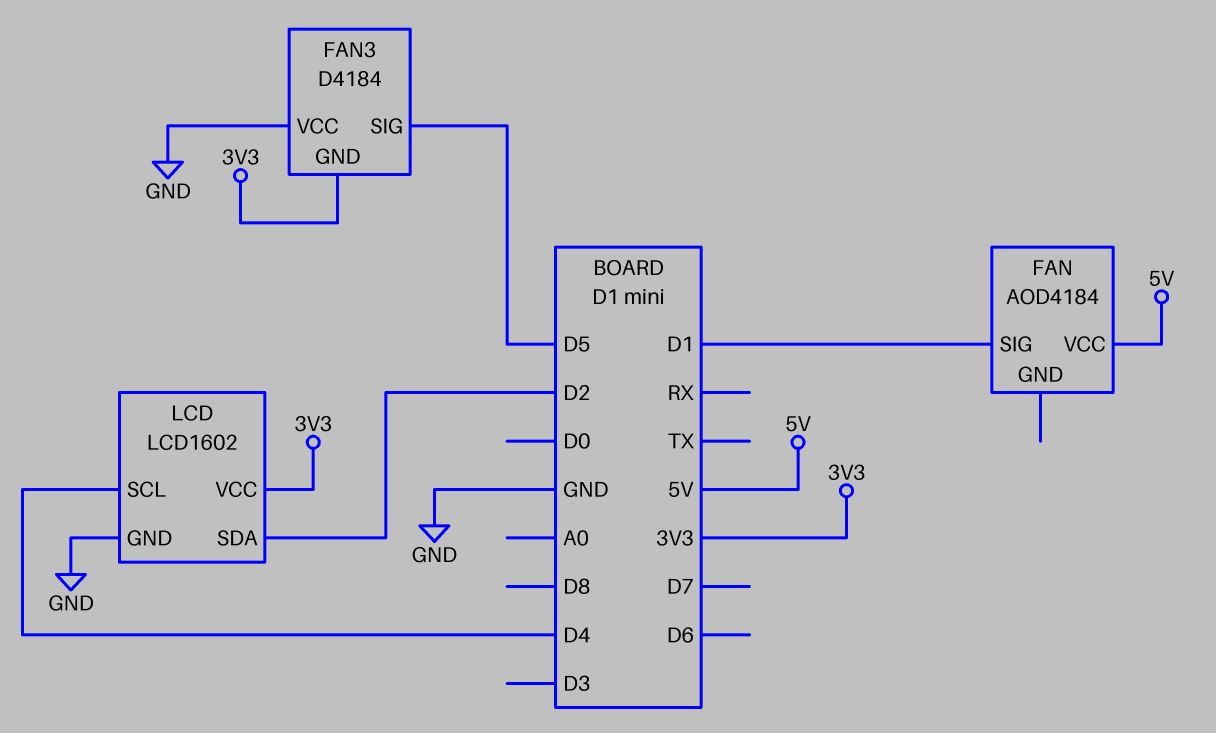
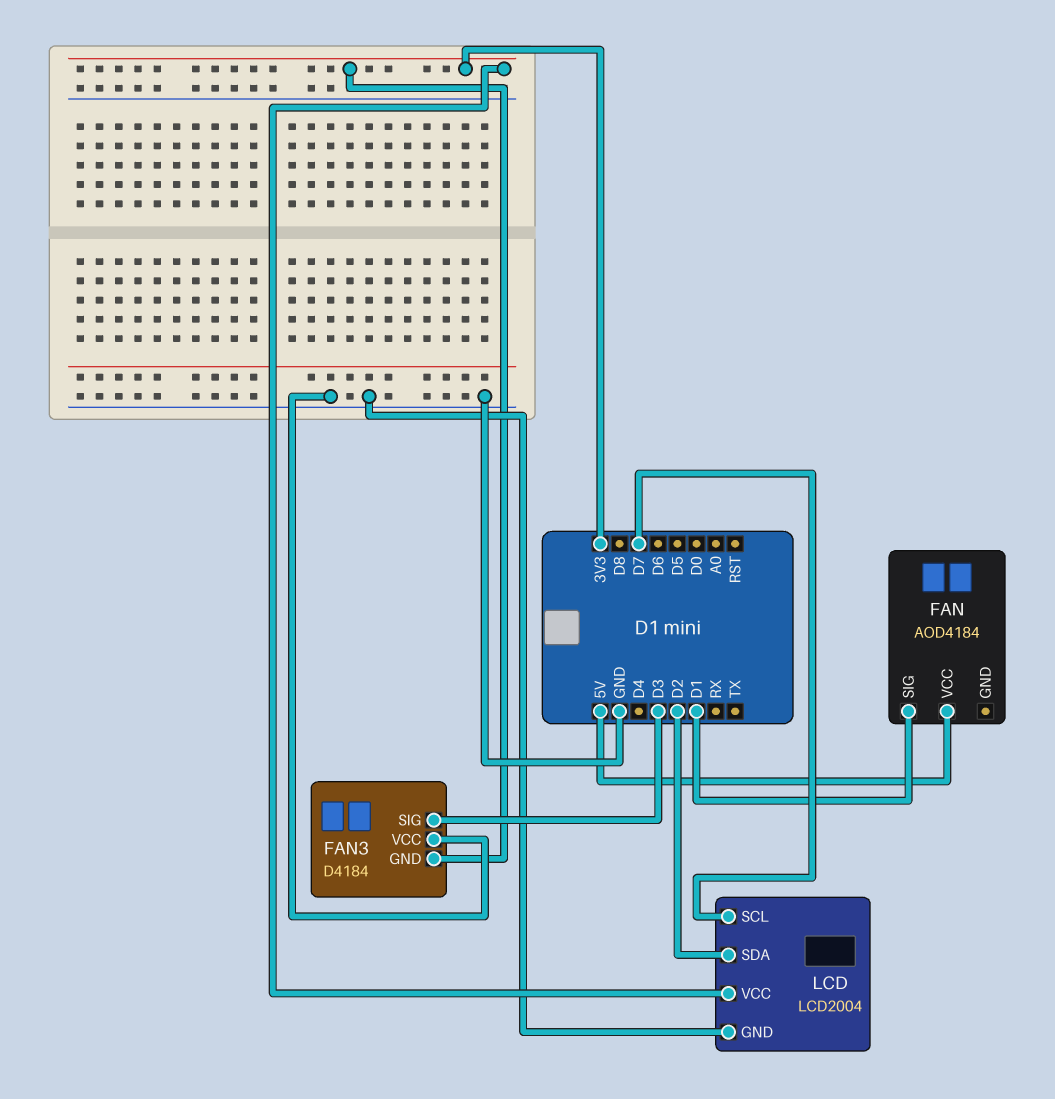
FAN3 pin SIG: D5 -> D3
LCD: LCD1602 -> LCD2004
LCD pin SCL: D4 -> D7

